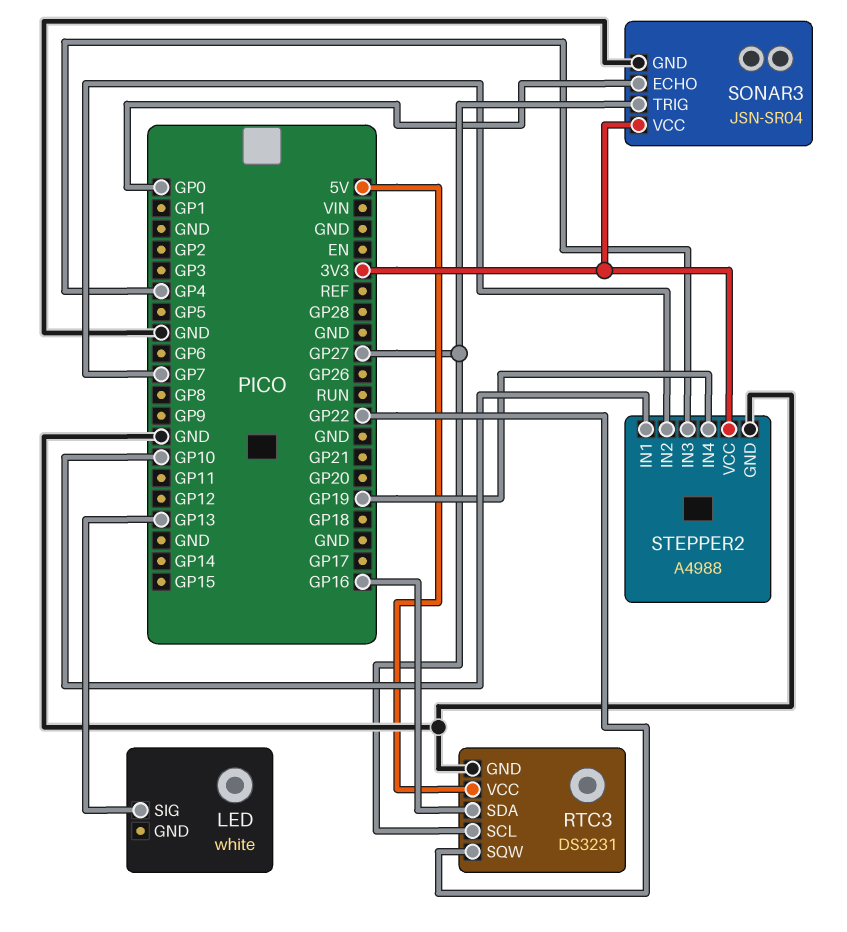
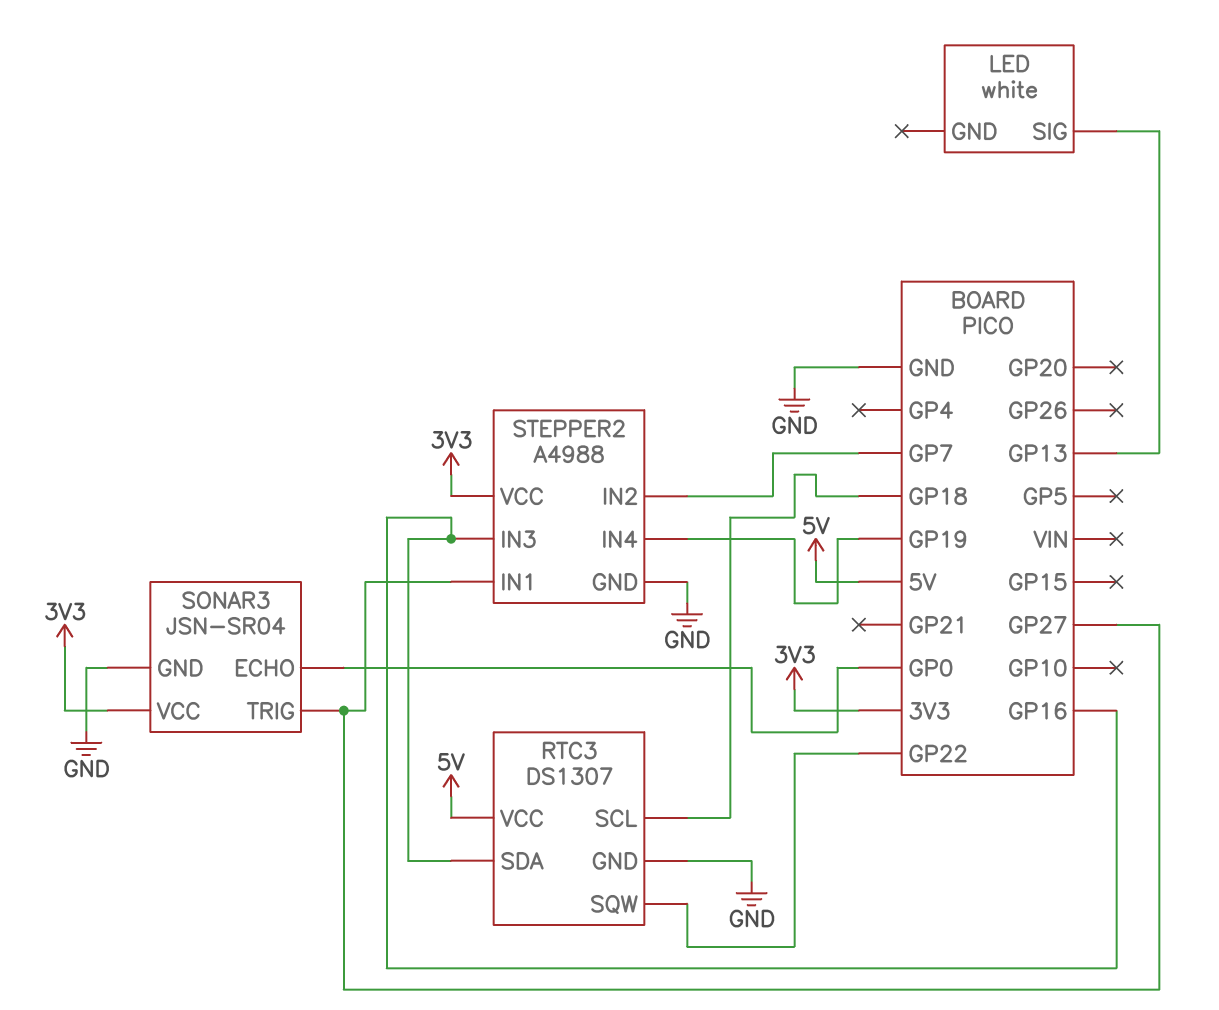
RTC3: DS3231 -> DS1307
RTC3 pin SCL: GP27 -> GP18
STEPPER2 pin IN1: GP10 -> GP27
STEPPER2 pin IN3: GP4 -> GP16

